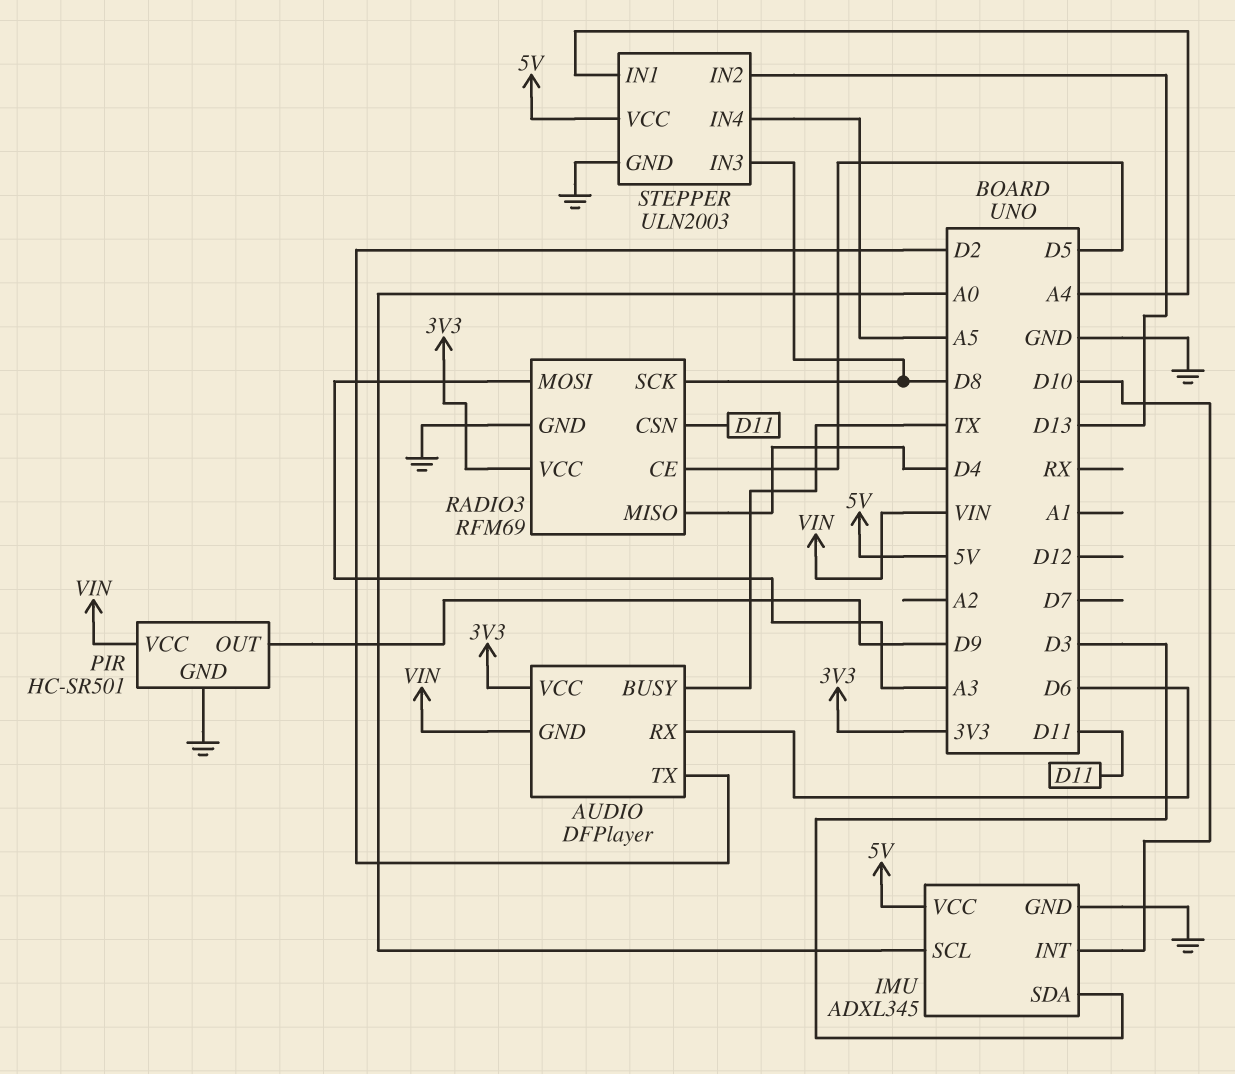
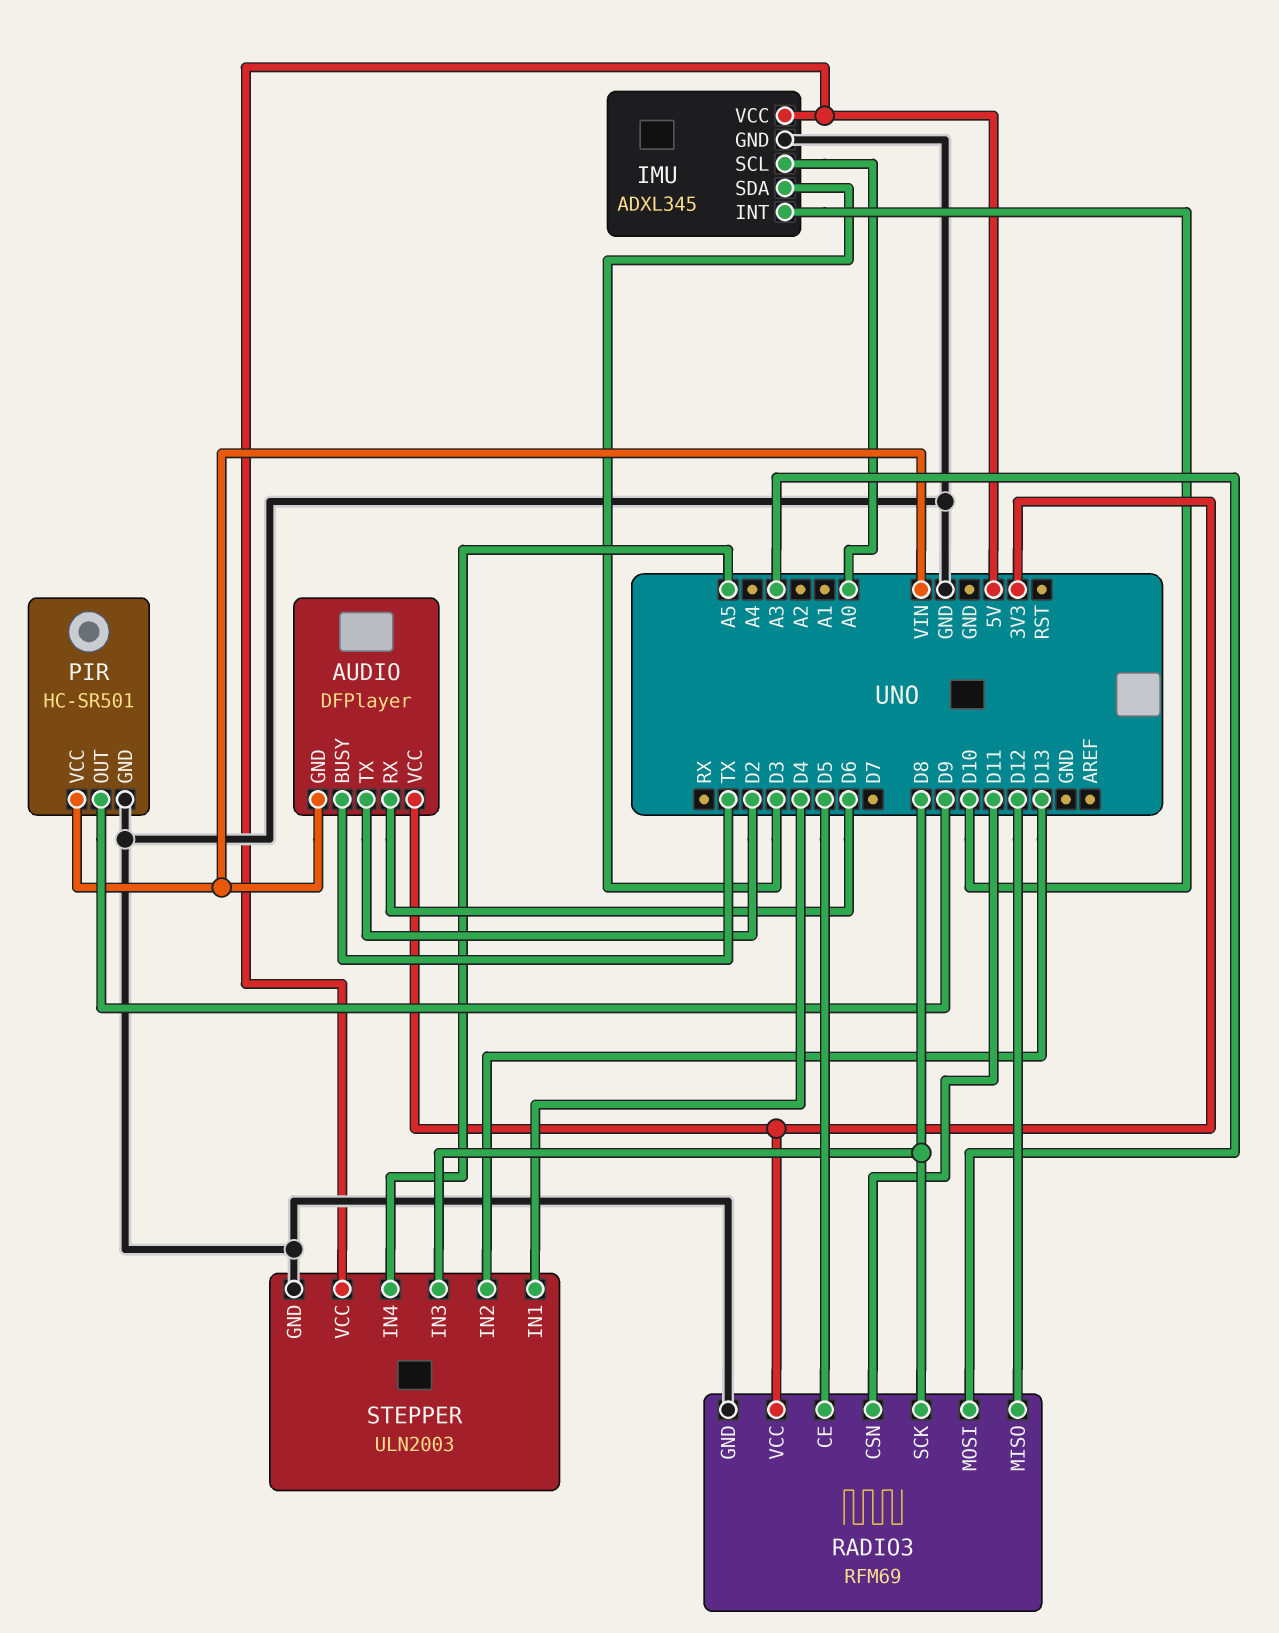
RADIO3 pin MISO: D4 -> D12
STEPPER pin IN1: A4 -> D4

